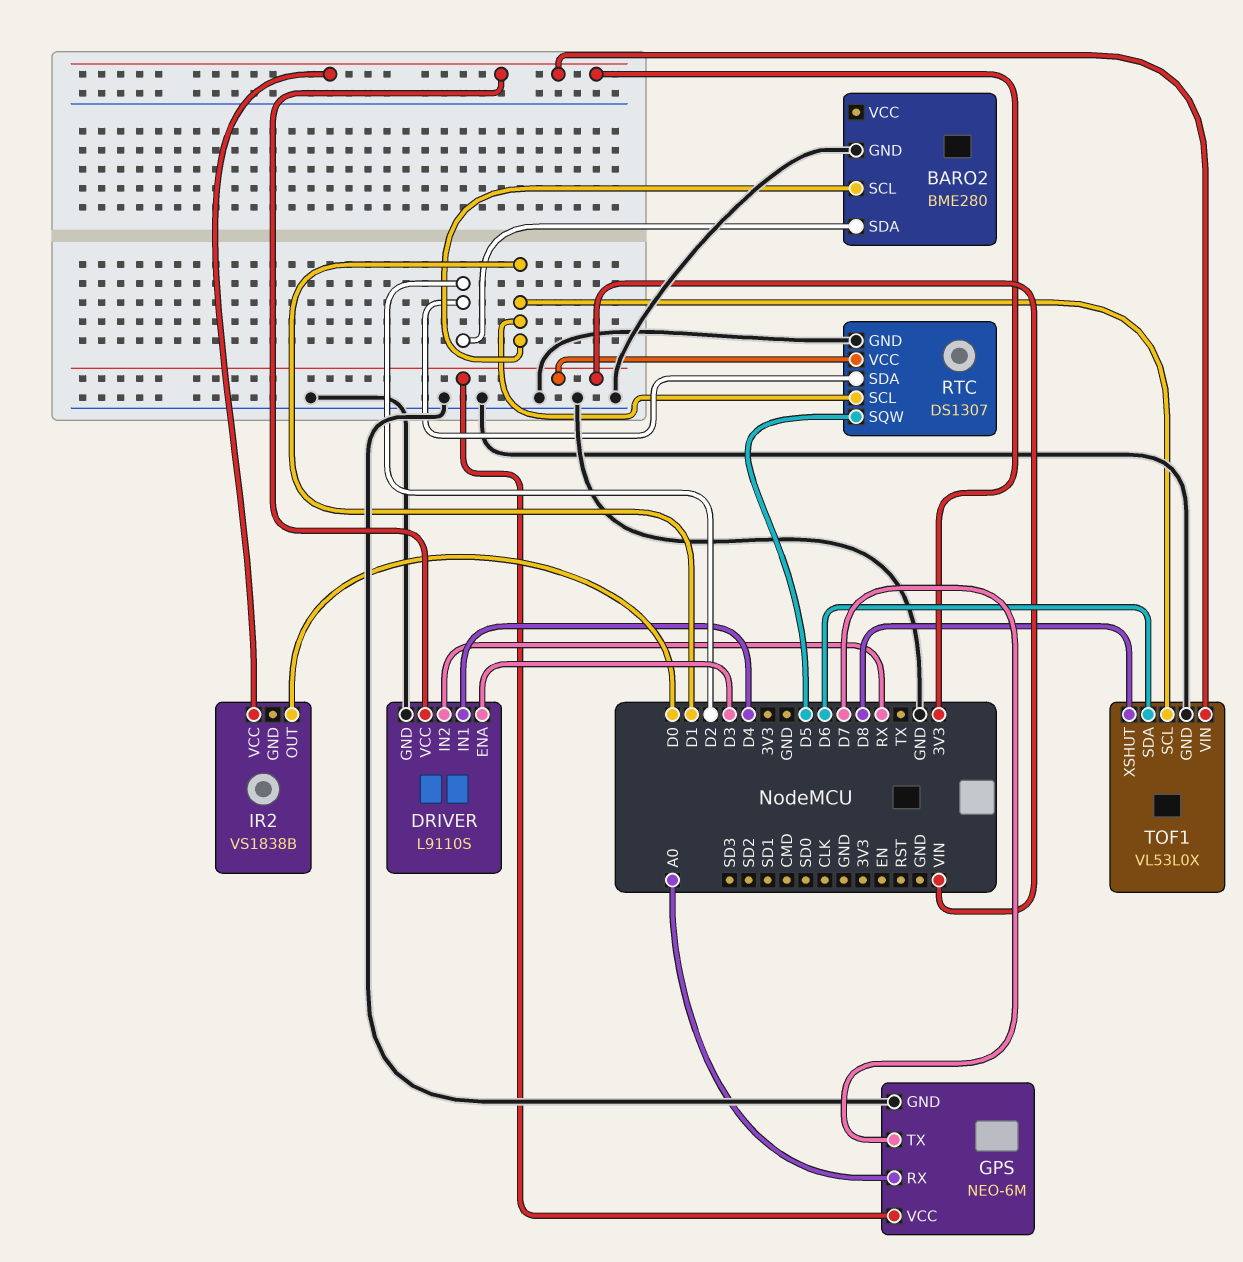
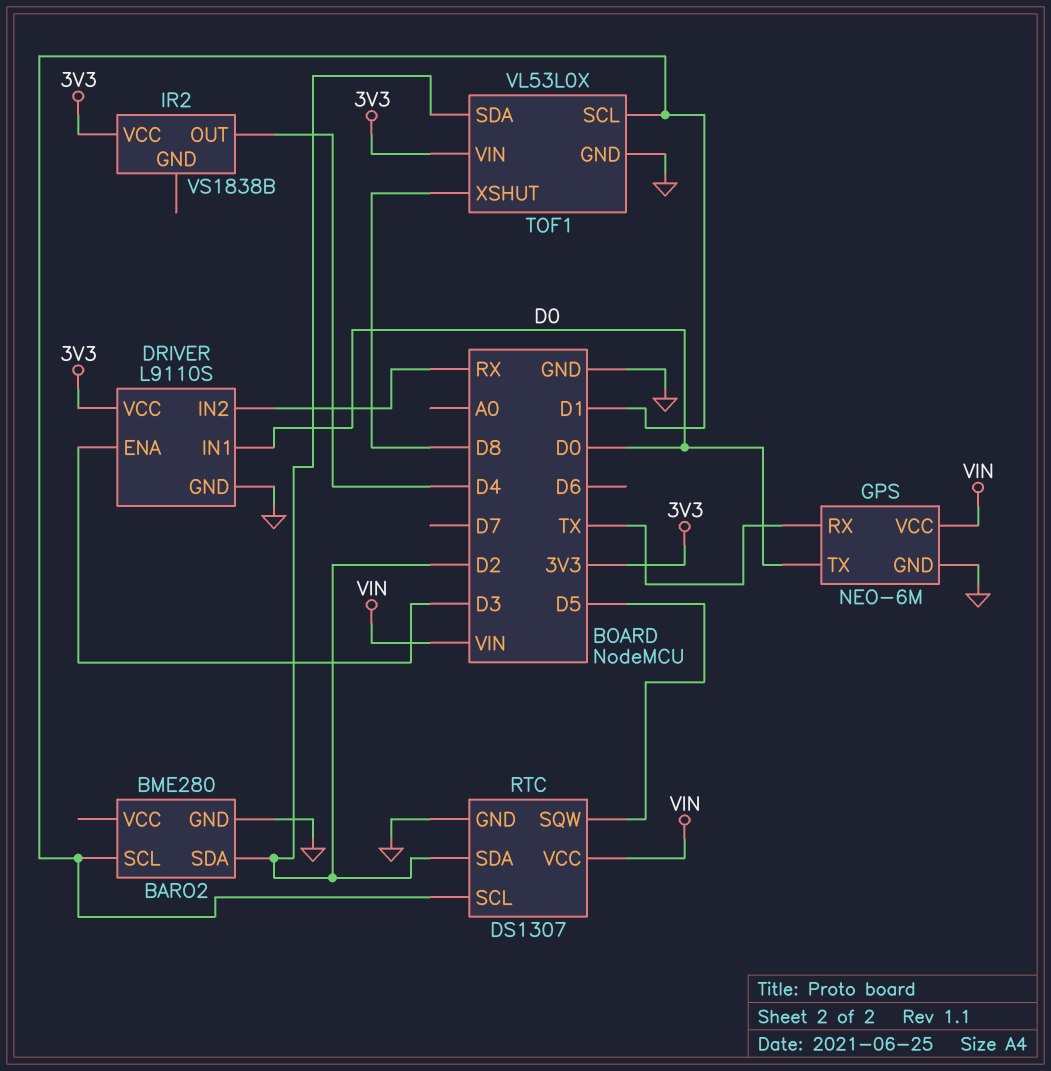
DRIVER pin IN1: D4 -> D0
GPS pin RX: A0 -> TX
GPS pin TX: D7 -> D0
IR2 pin OUT: D0 -> D4
TOF1 pin SDA: D6 -> D2

